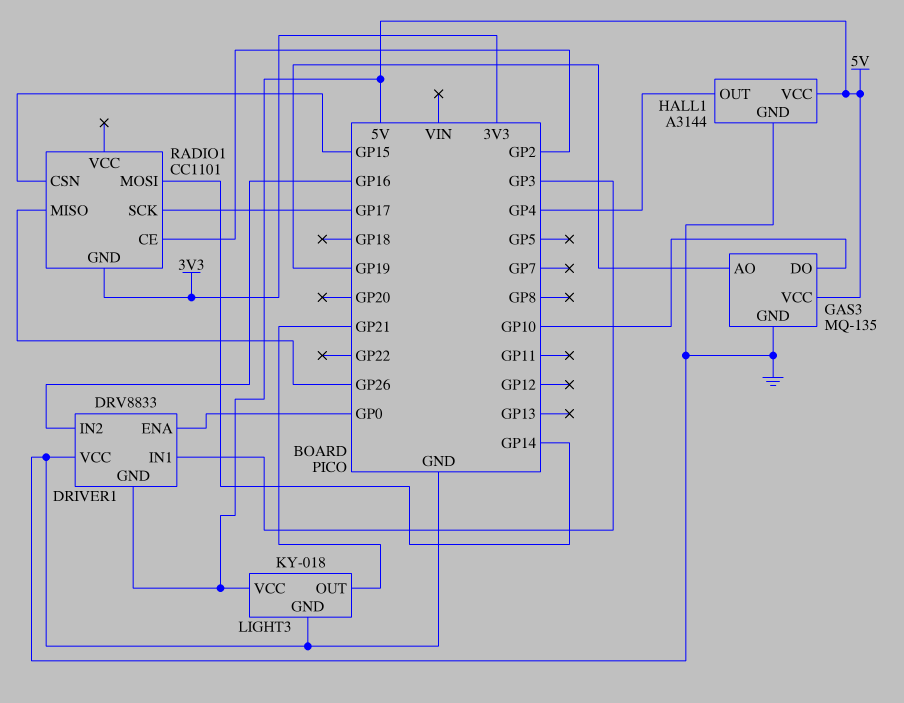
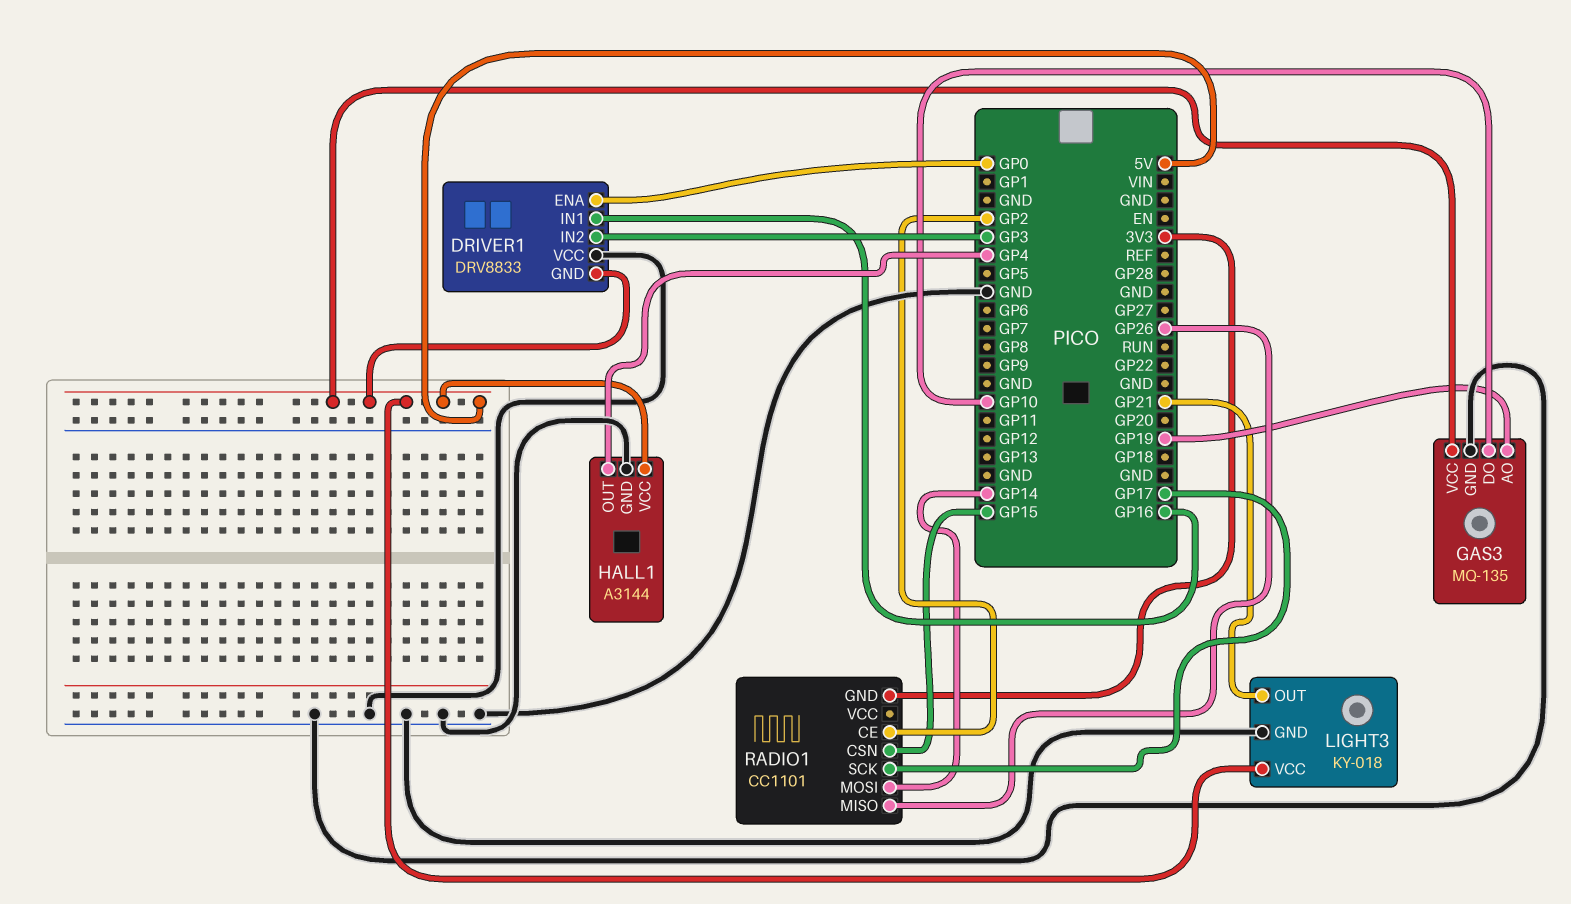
DRIVER1 pin IN1: GP3 -> GP16
DRIVER1 pin IN2: GP16 -> GP3

